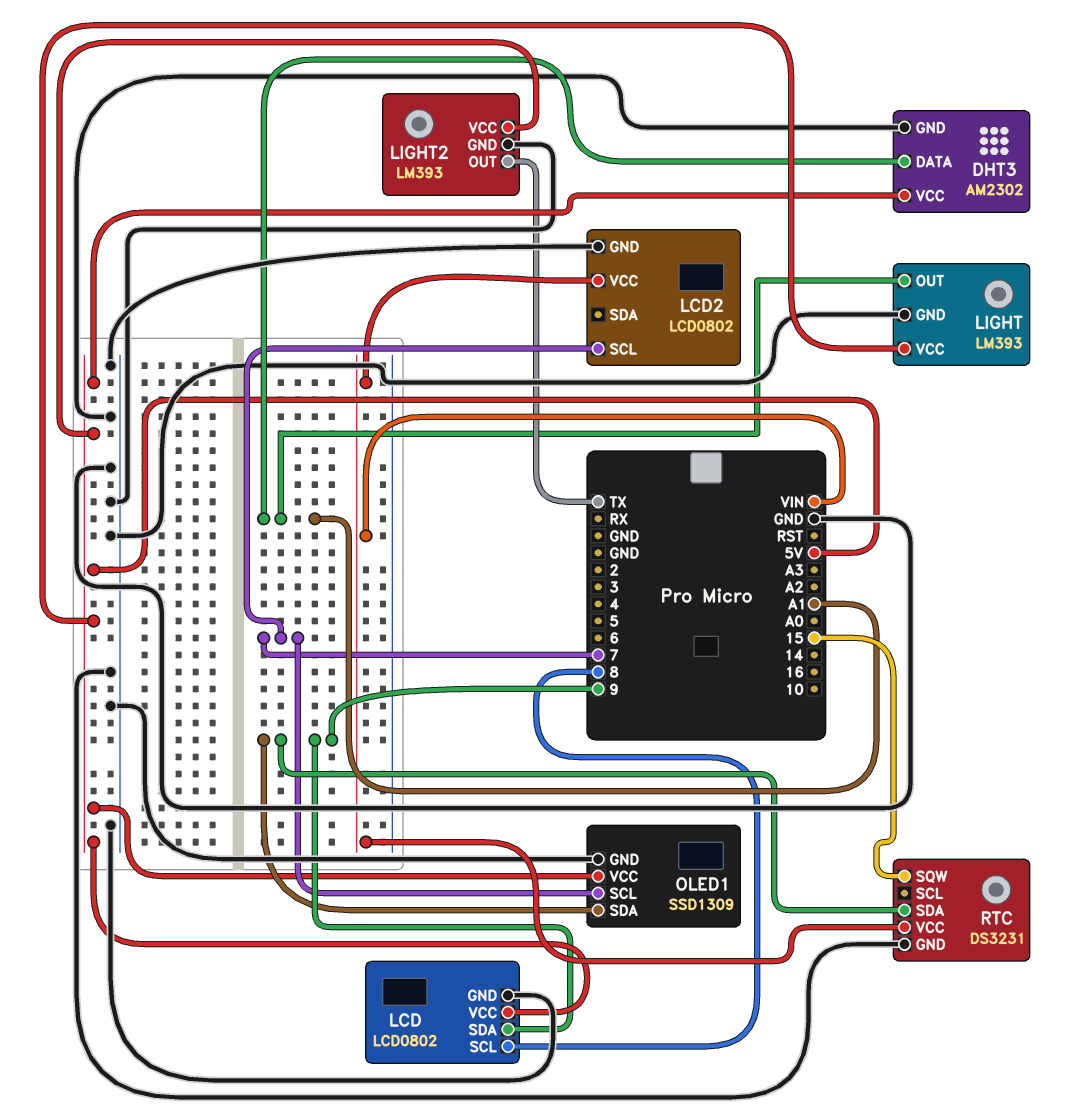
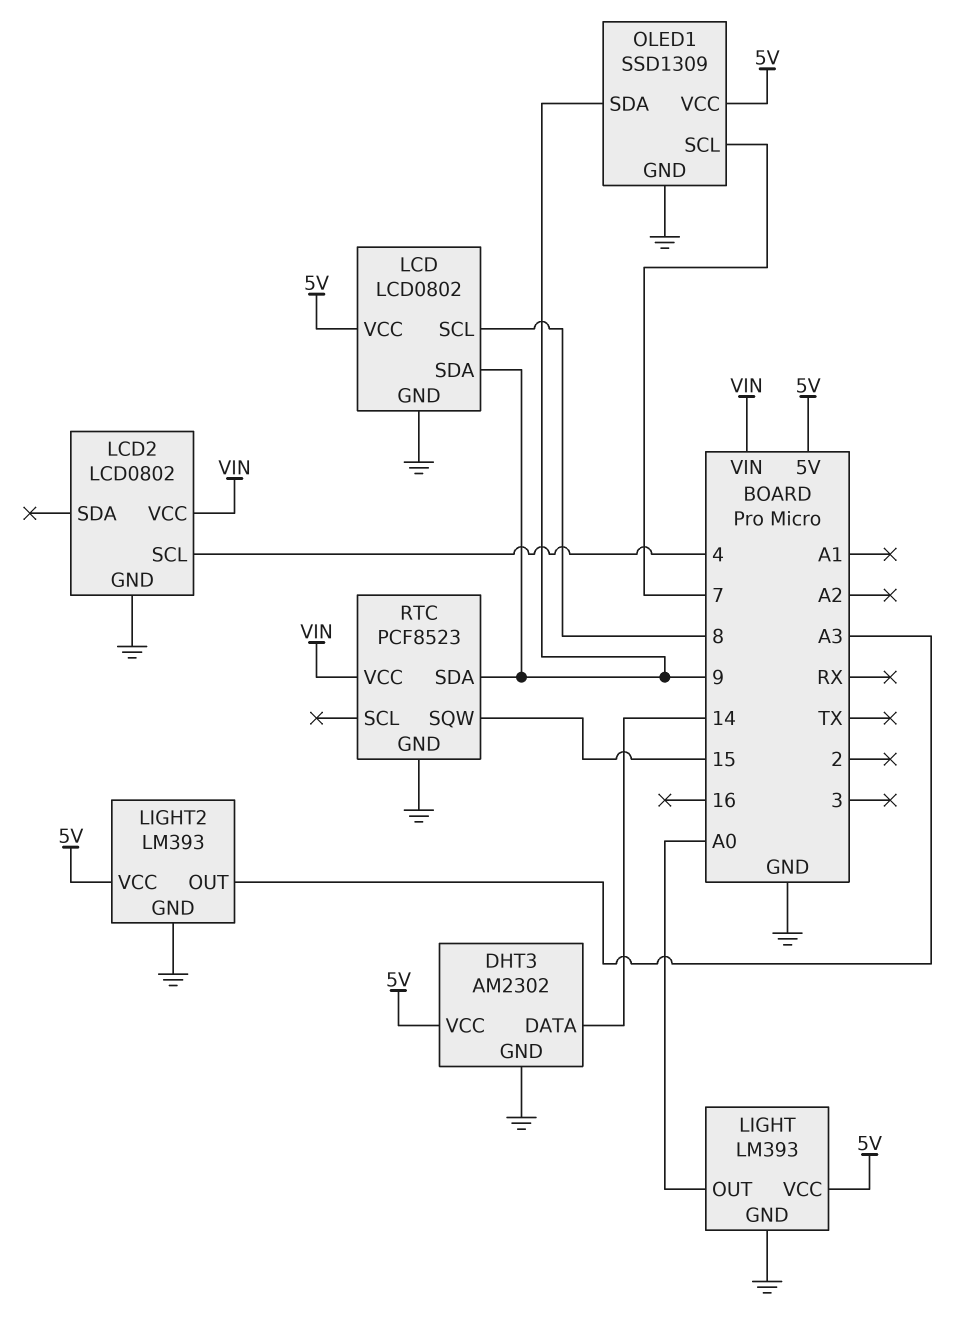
DHT3 pin DATA: A1 -> 14
LCD2 pin SCL: 7 -> 4
LIGHT pin OUT: A1 -> A0
LIGHT2 pin OUT: TX -> A3
RTC: DS3231 -> PCF8523

